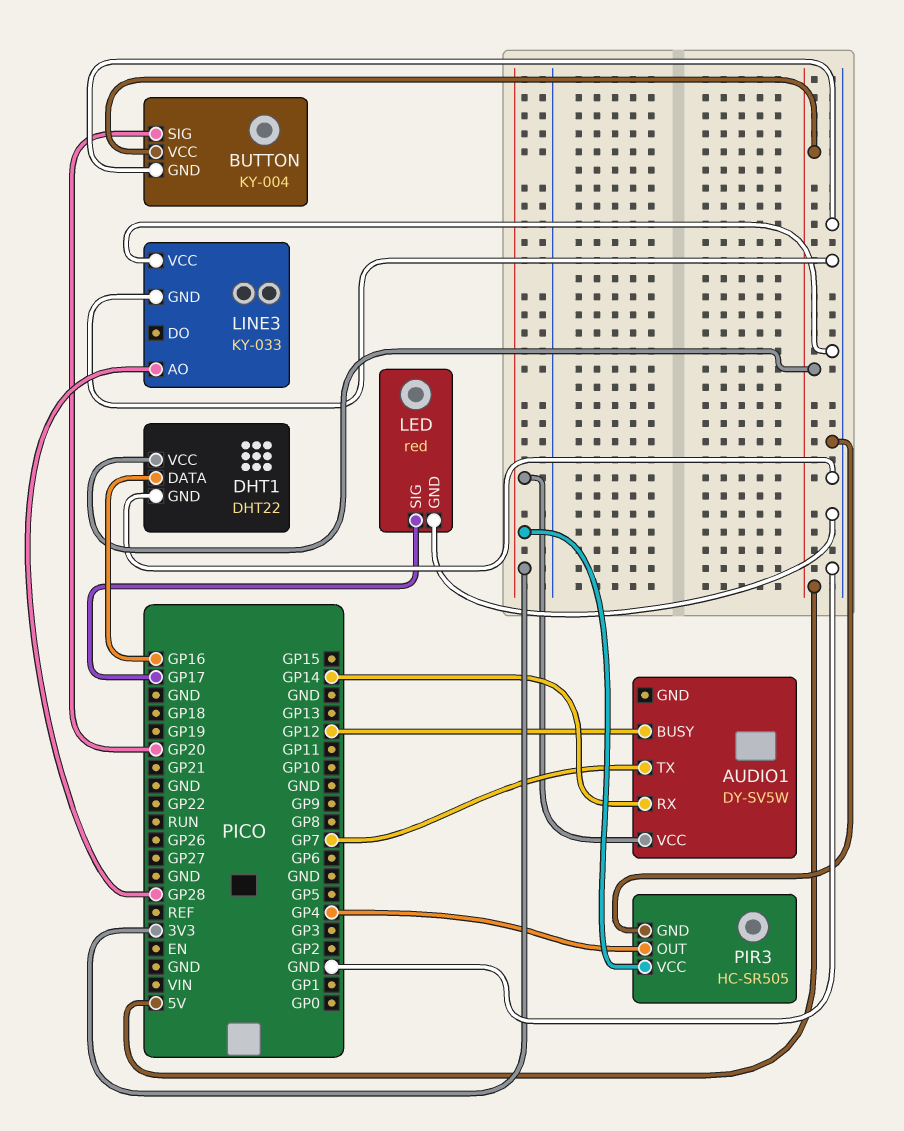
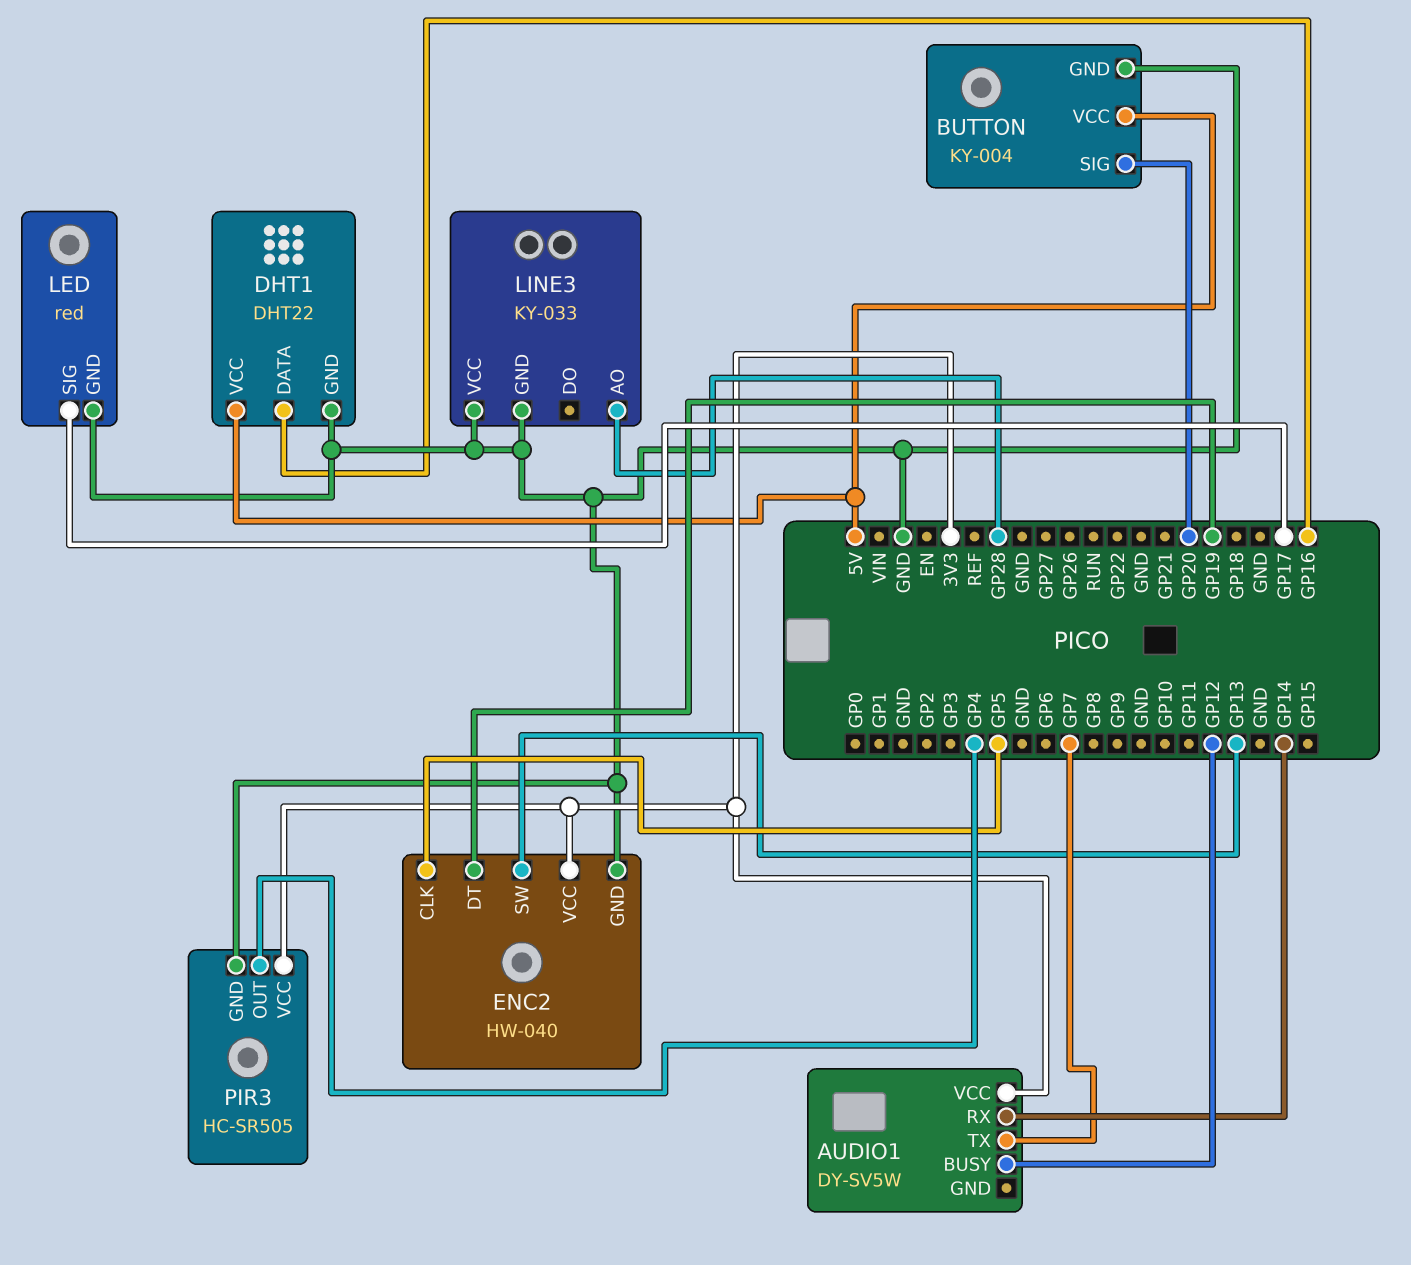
ENC2: none -> HW-040
ENC2 pin CLK: none -> GP5
ENC2 pin DT: none -> GP19
ENC2 pin GND: none -> GND
ENC2 pin SW: none -> GP13
ENC2 pin VCC: none -> 3V3

